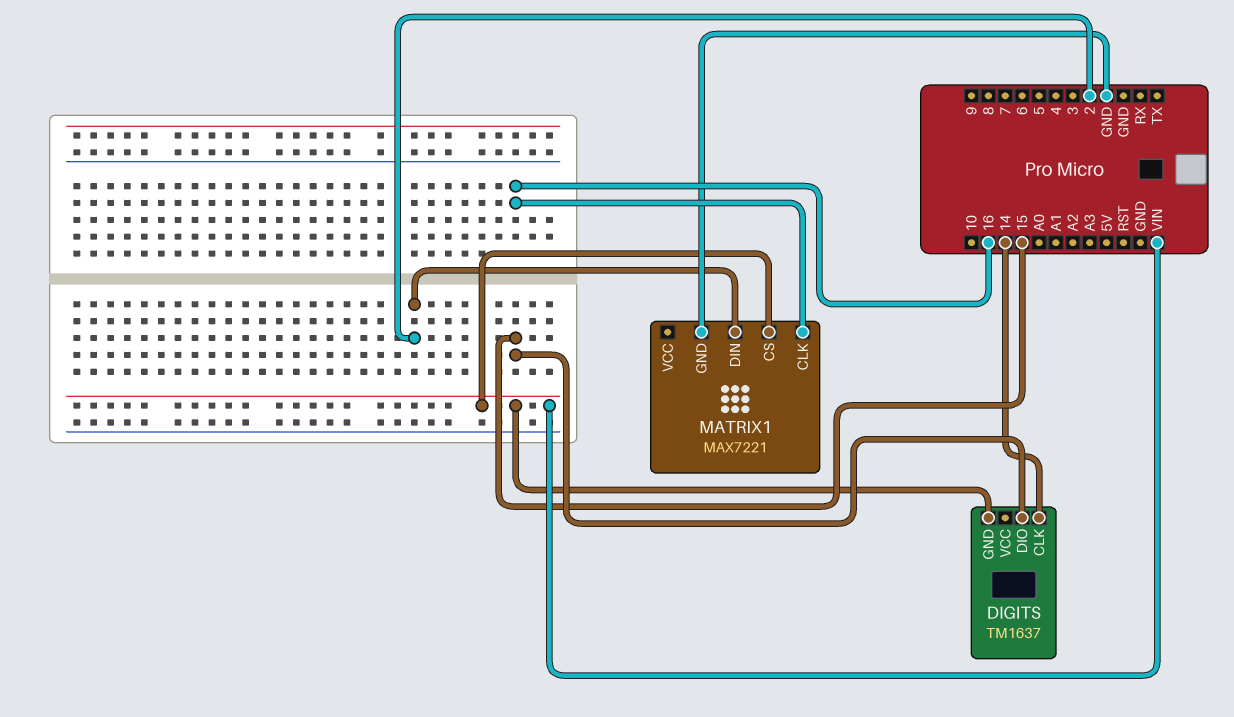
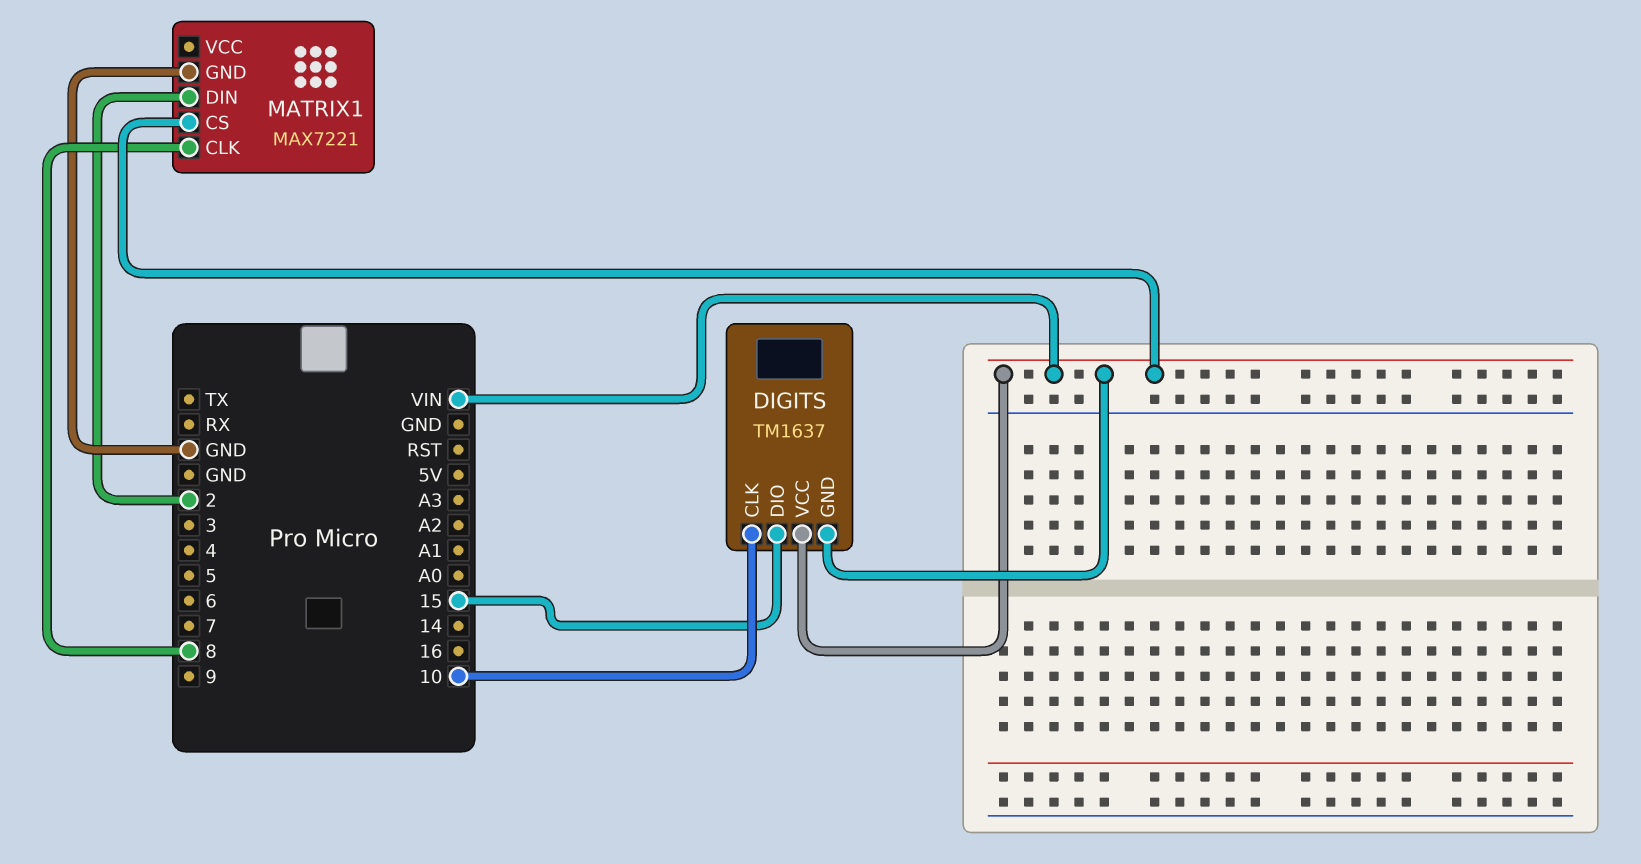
DIGITS pin CLK: 14 -> 10
DIGITS pin VCC: none -> VIN
MATRIX1 pin CLK: 16 -> 8

